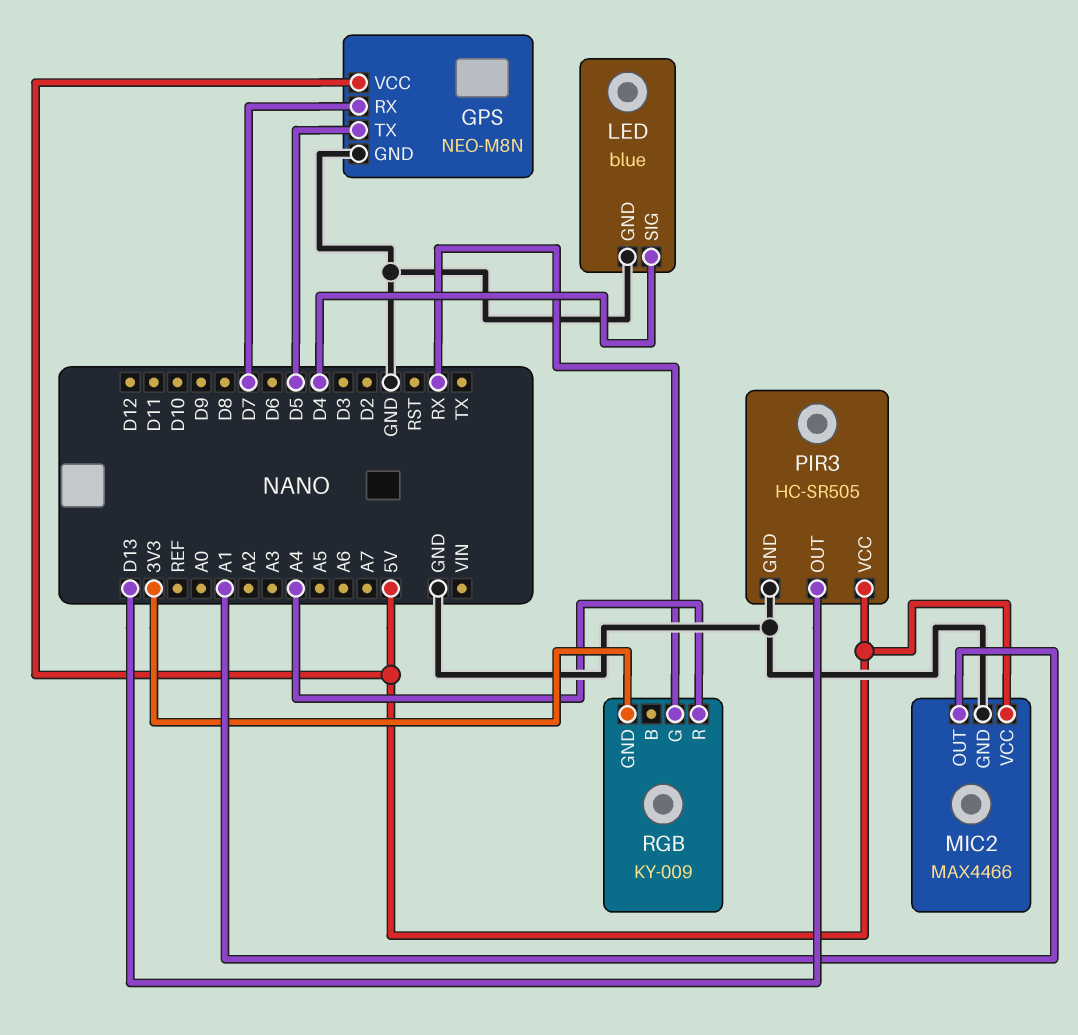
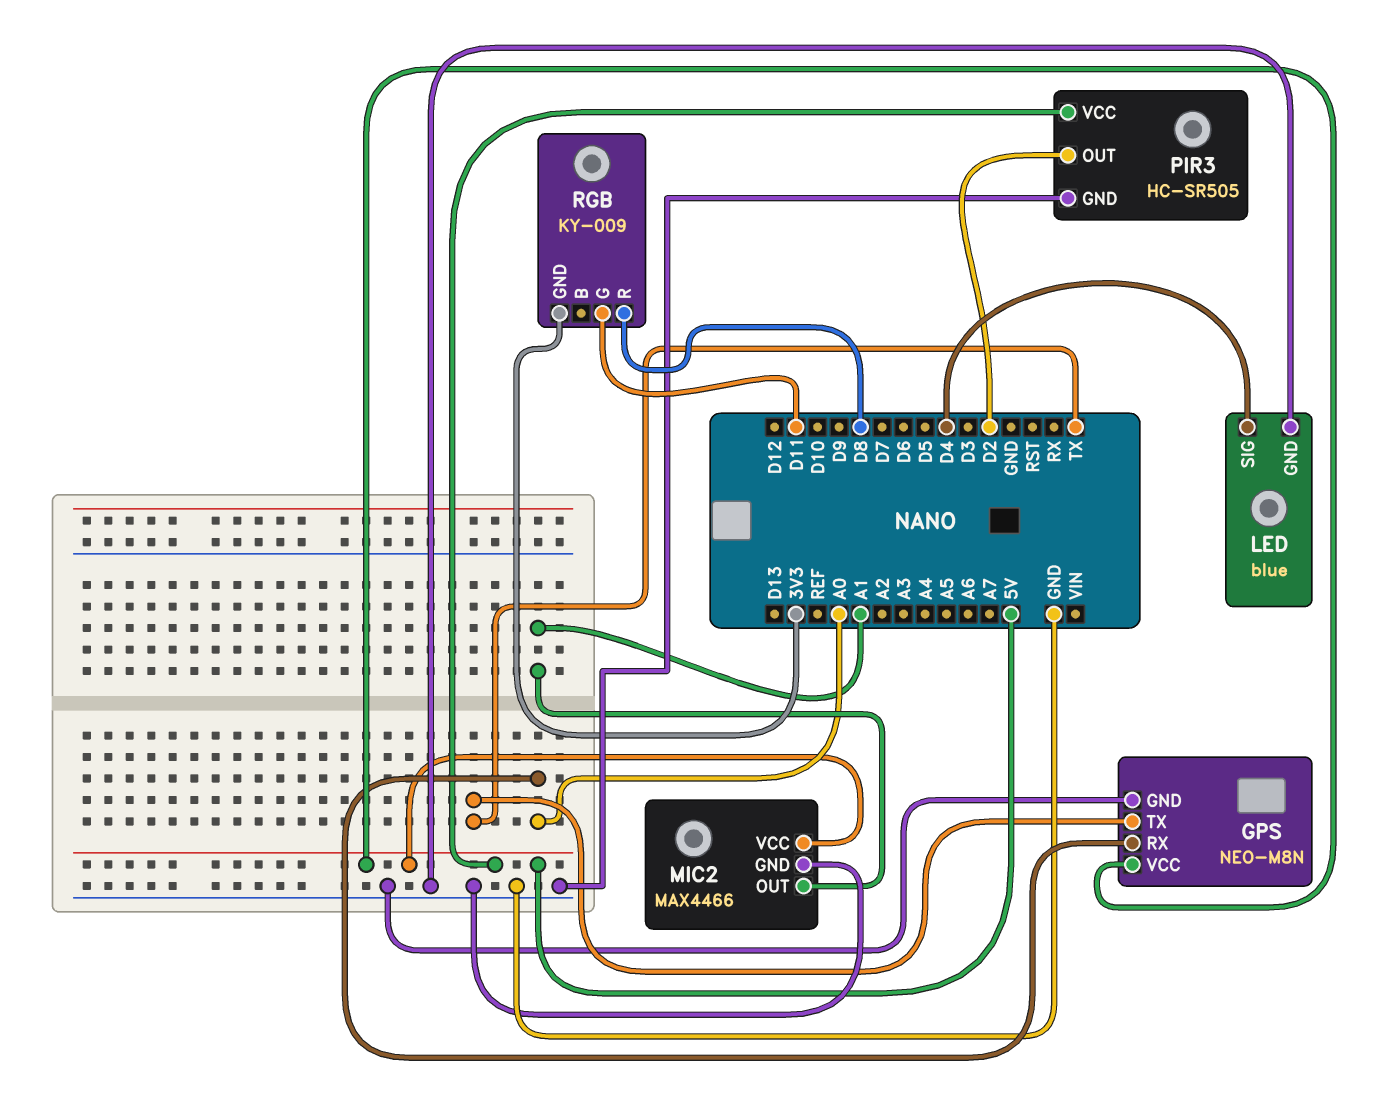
GPS pin RX: D7 -> A0
GPS pin TX: D5 -> TX
PIR3 pin OUT: D13 -> D2
RGB pin G: RX -> D11
RGB pin R: A4 -> D8

